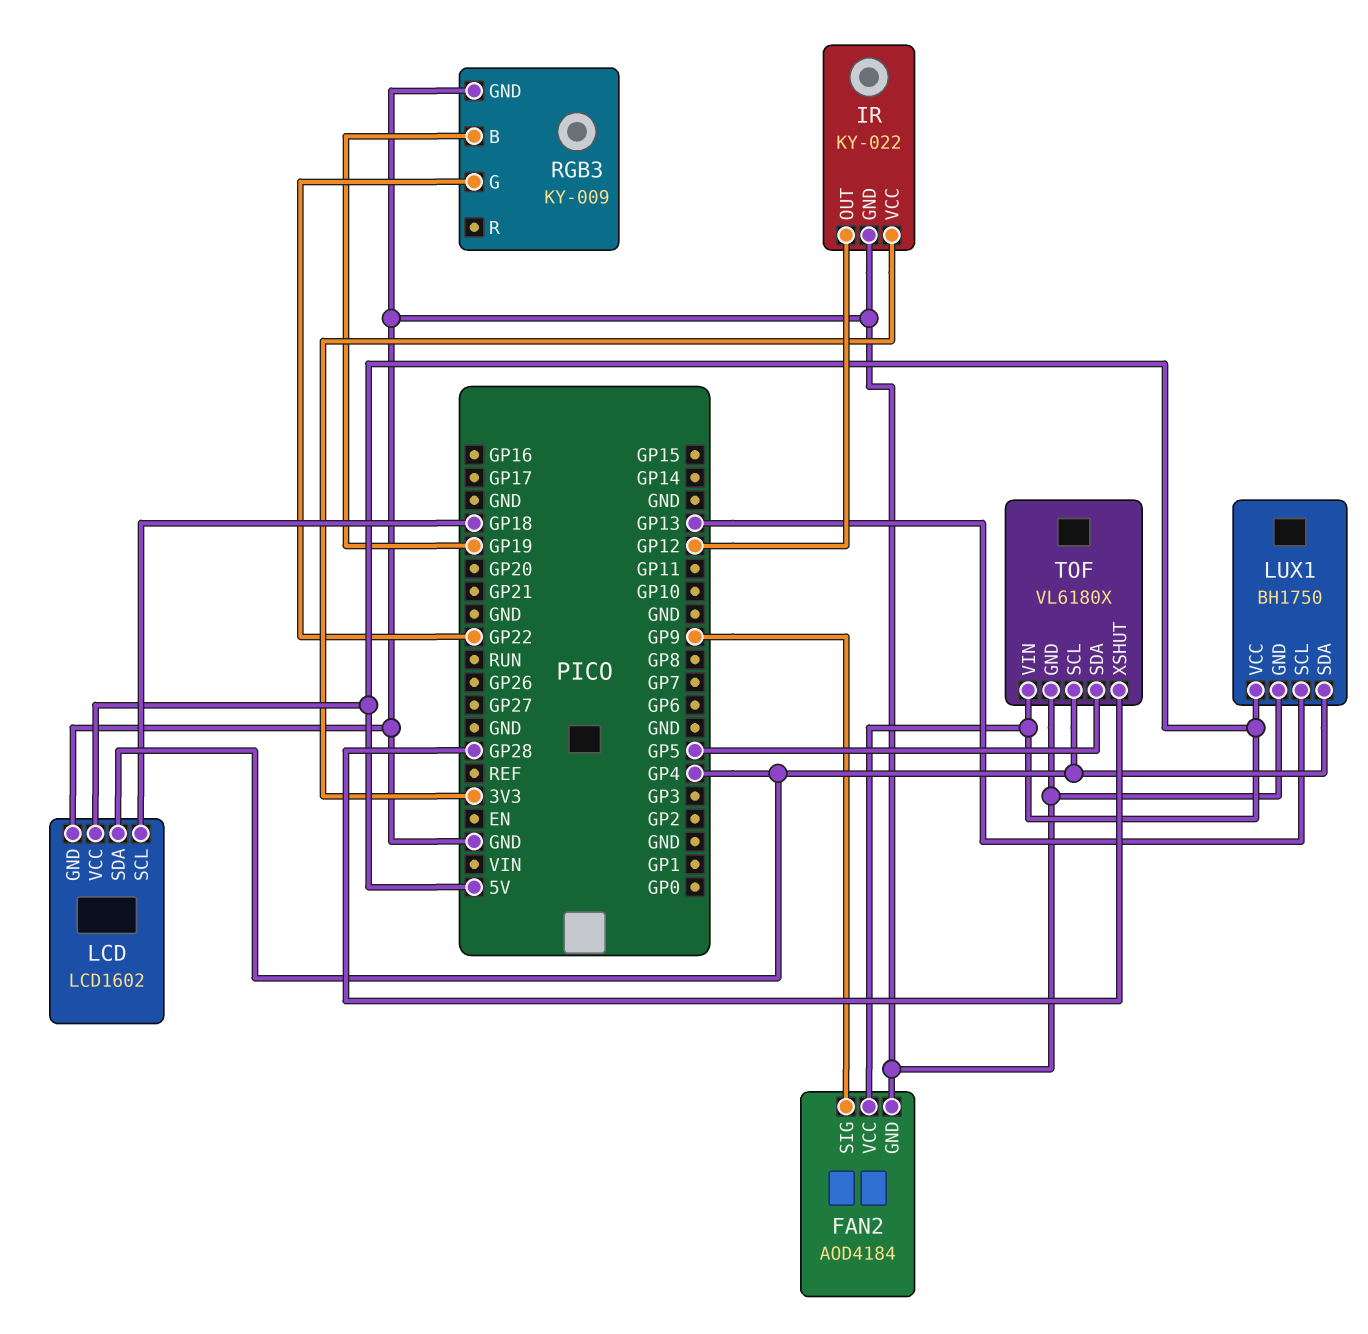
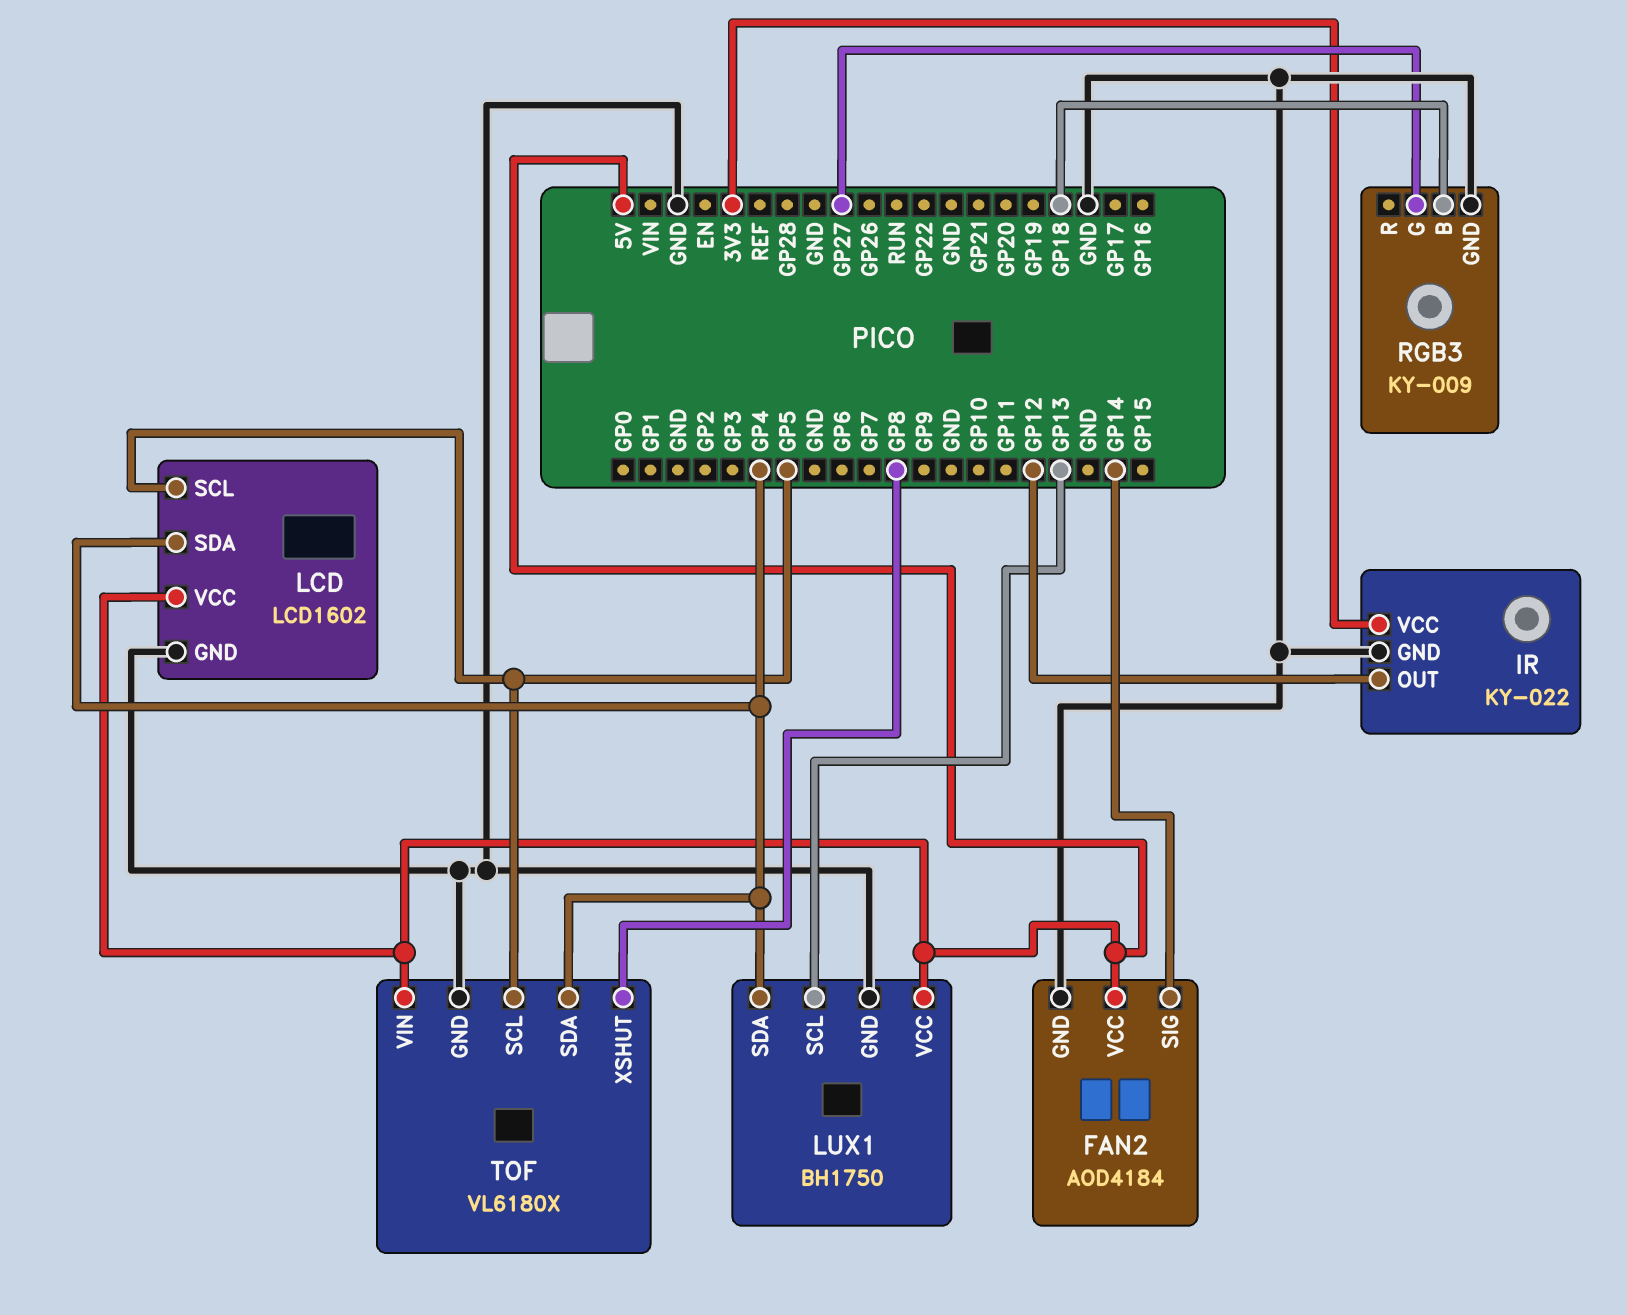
FAN2 pin SIG: GP9 -> GP14
LCD pin SCL: GP18 -> GP5
RGB3 pin B: GP19 -> GP18
RGB3 pin G: GP22 -> GP27
TOF pin SCL: GP4 -> GP5
TOF pin SDA: GP5 -> GP4
TOF pin XSHUT: GP28 -> GP8

